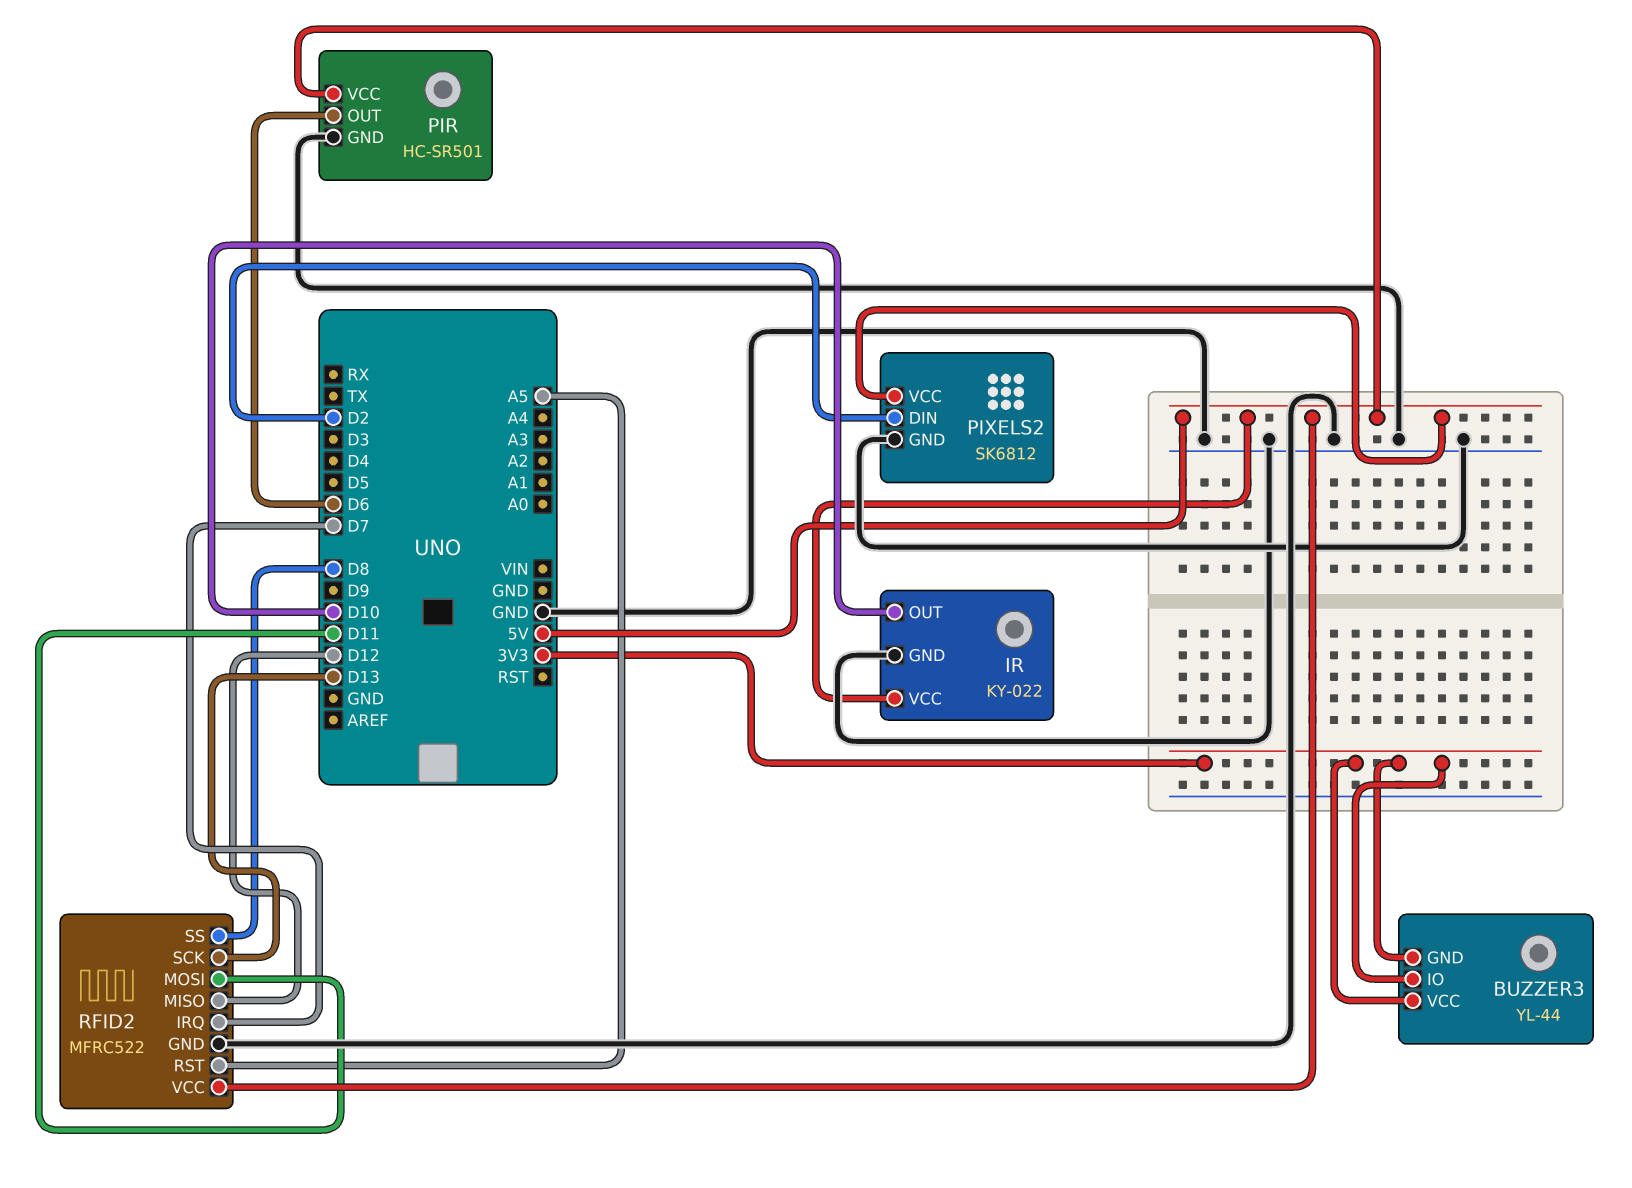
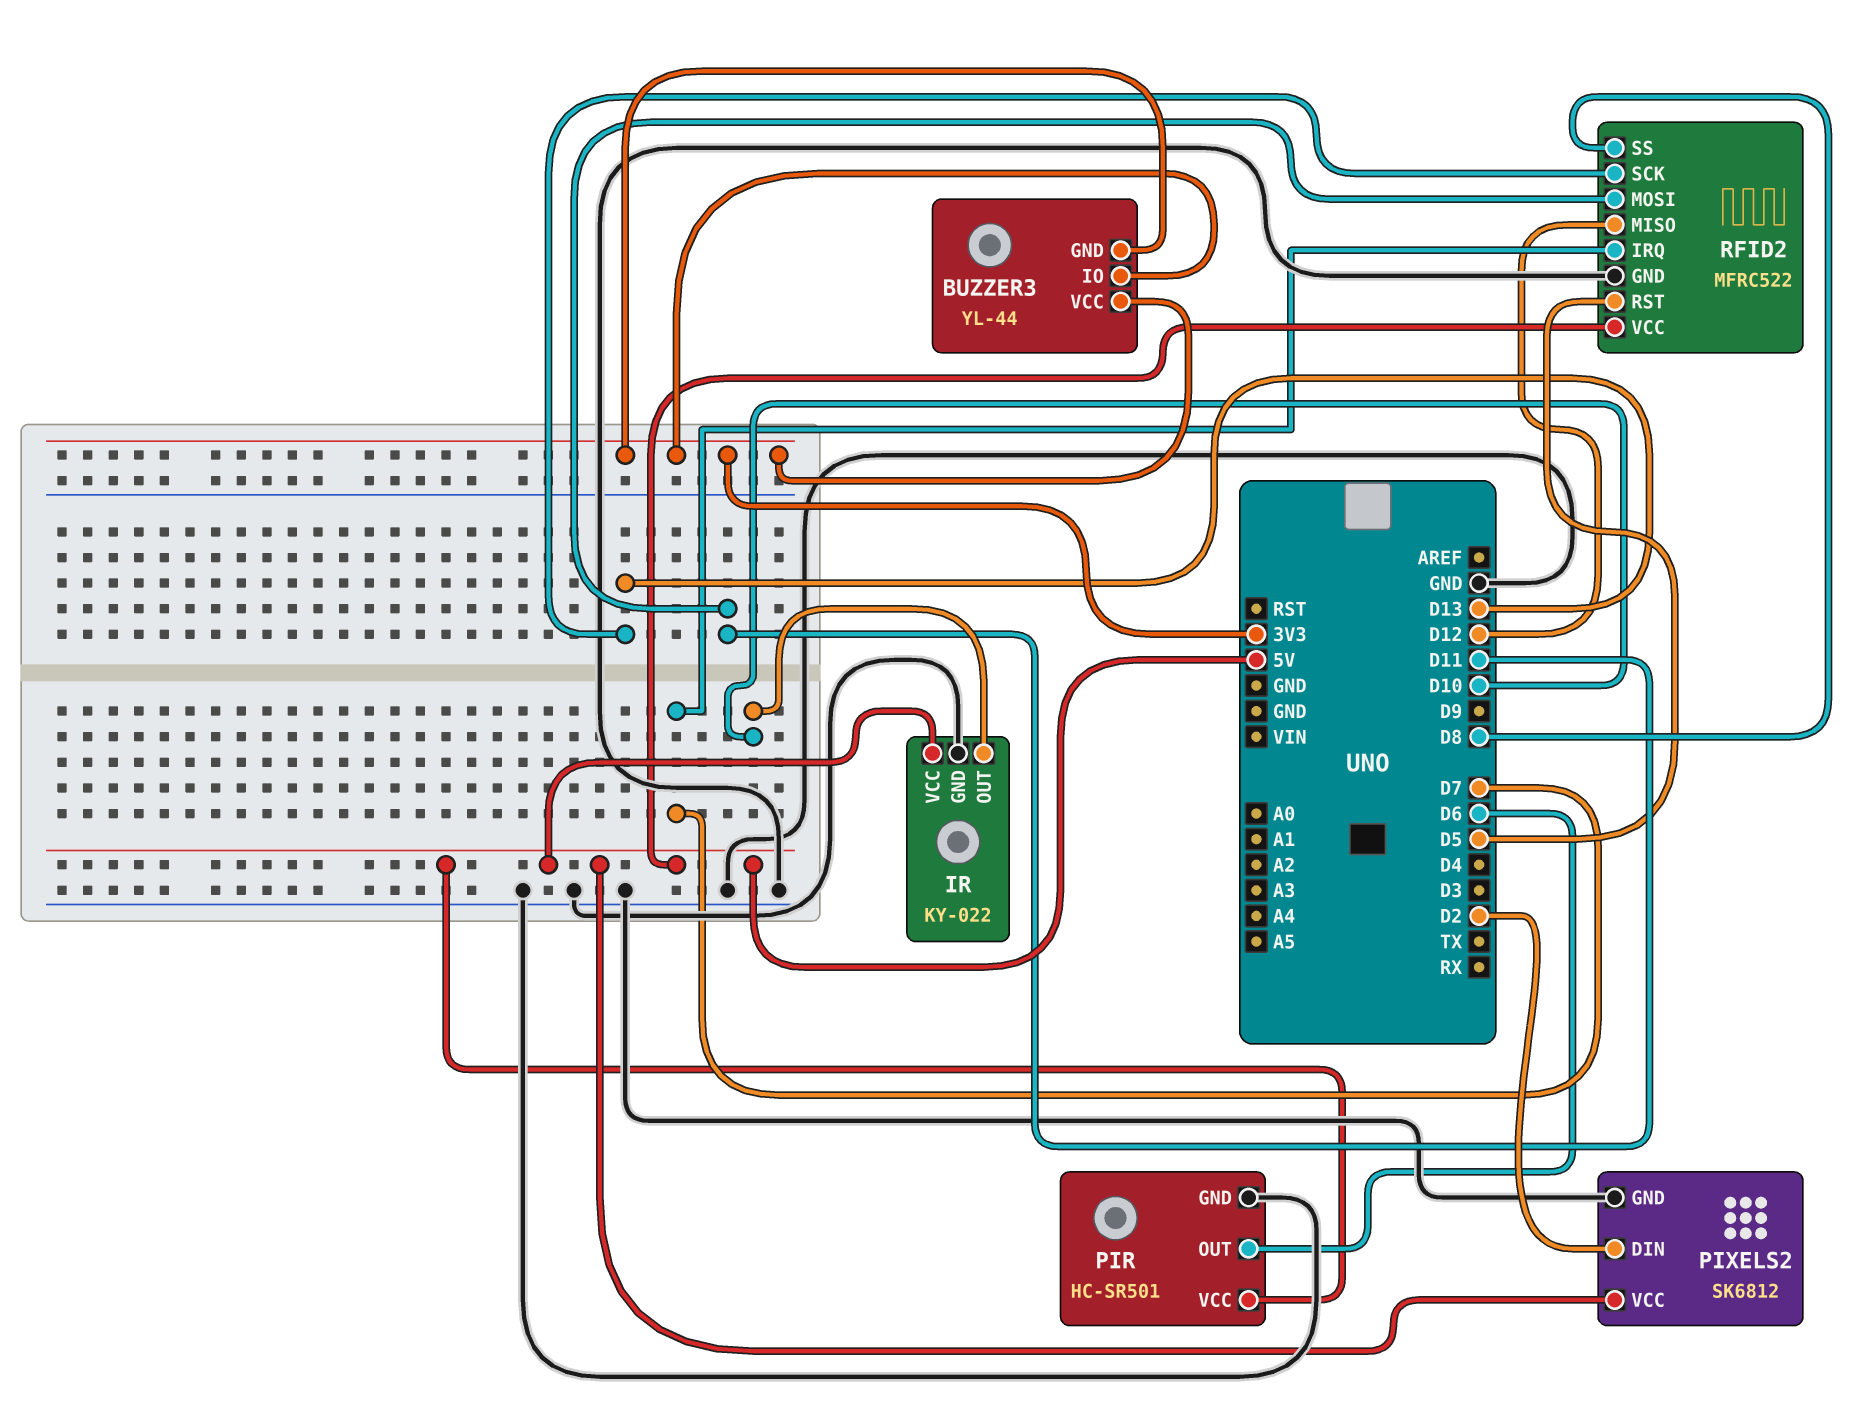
RFID2 pin RST: A5 -> D5

